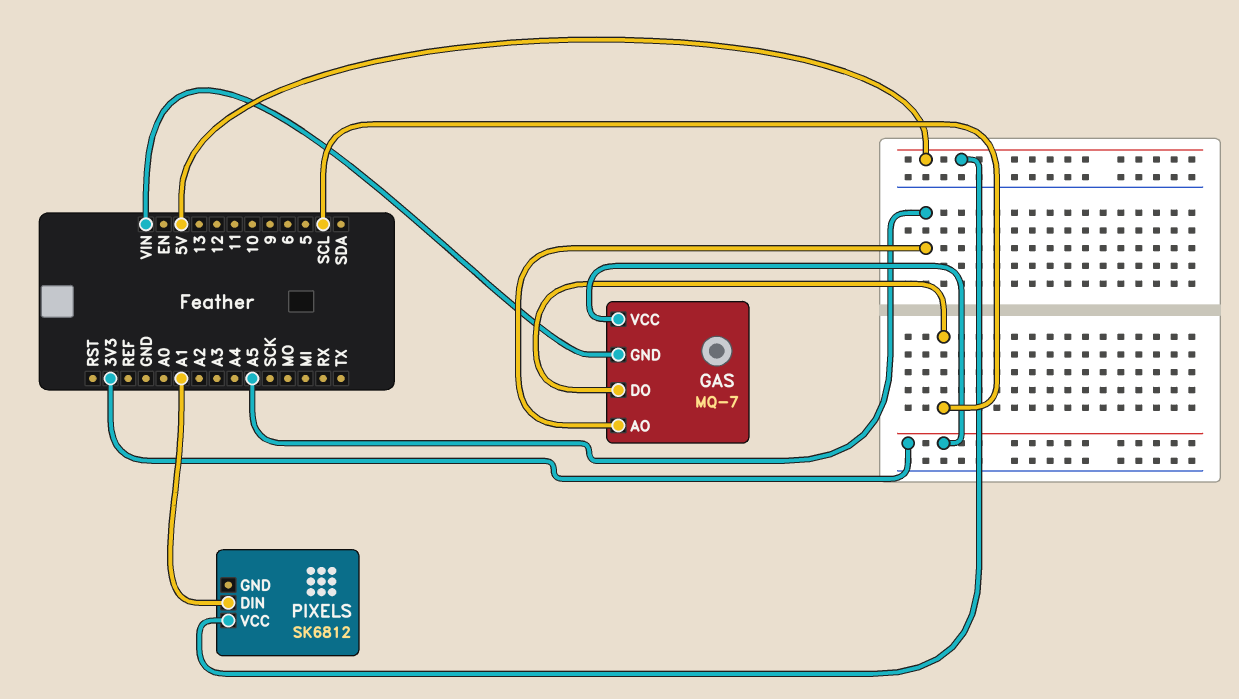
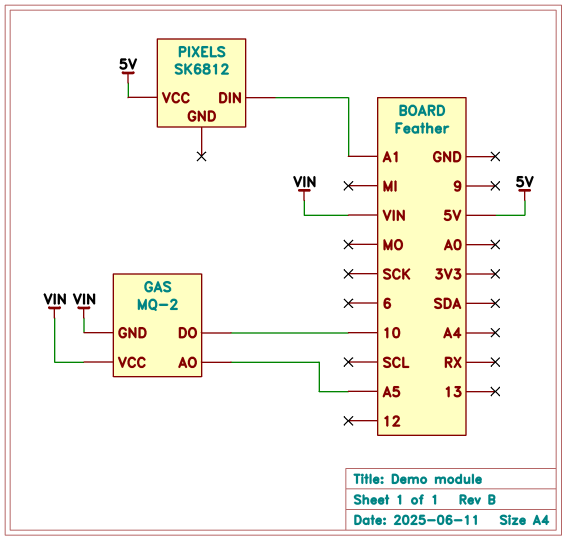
GAS: MQ-7 -> MQ-2
GAS pin DO: SCL -> 10
GAS pin VCC: 3V3 -> VIN

